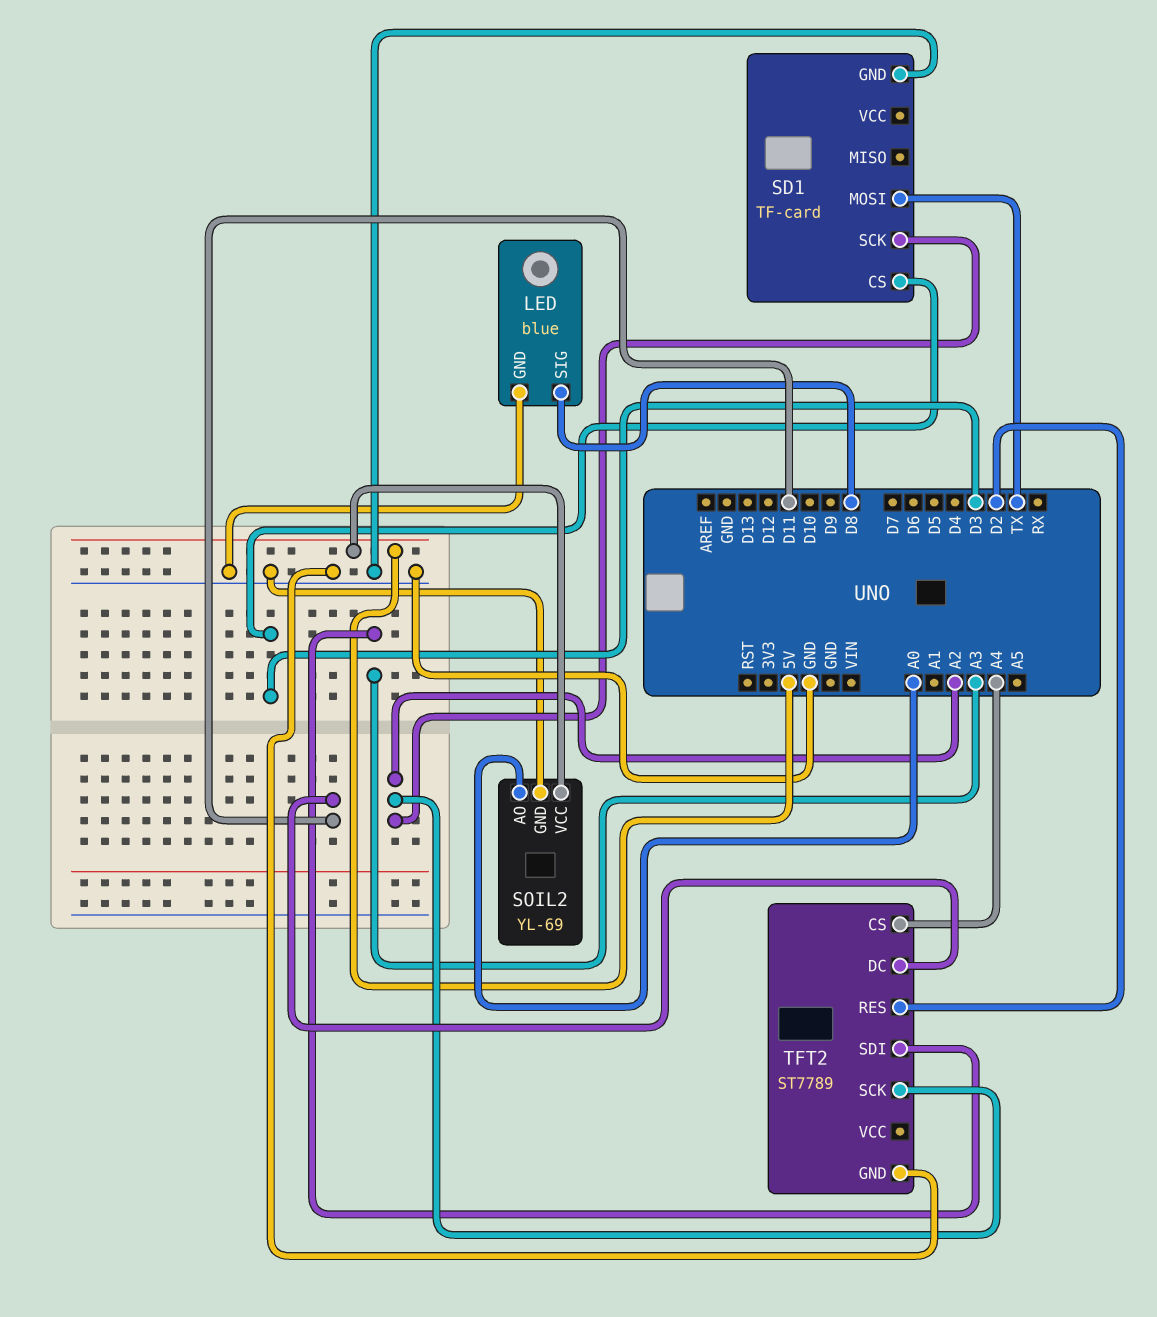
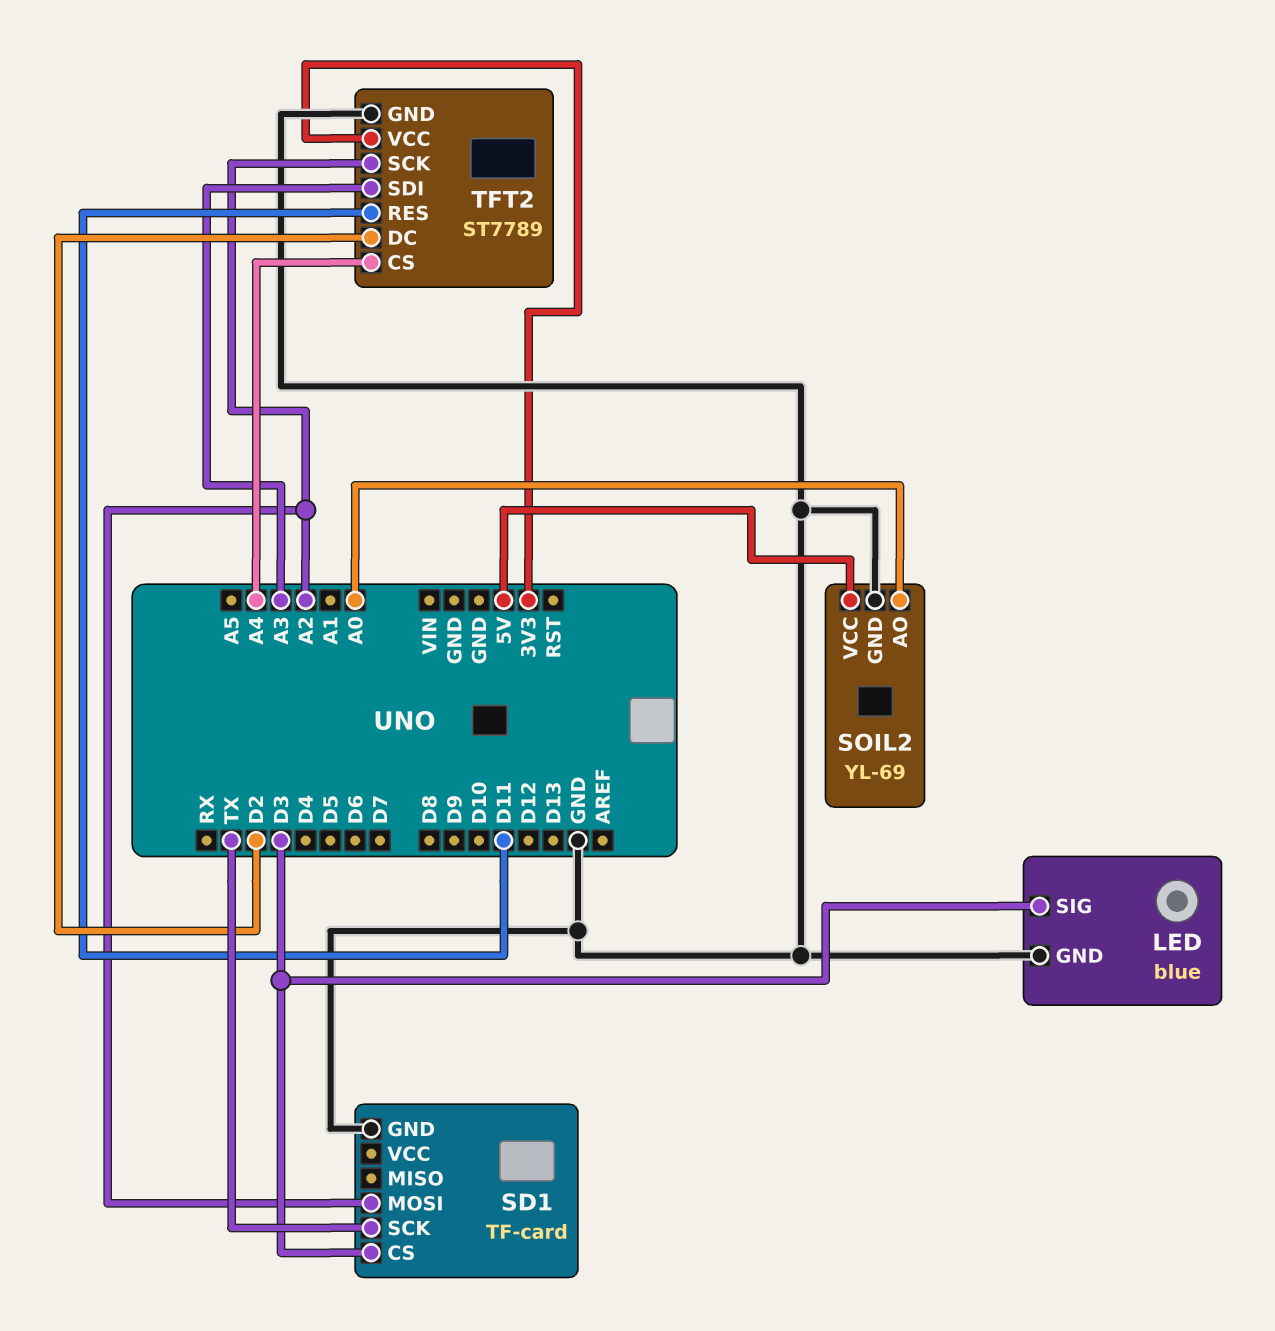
LED pin SIG: D8 -> D3
SD1 pin MOSI: TX -> A2
SD1 pin SCK: A2 -> TX
TFT2 pin DC: D11 -> D2
TFT2 pin RES: D2 -> D11
TFT2 pin VCC: none -> 3V3

